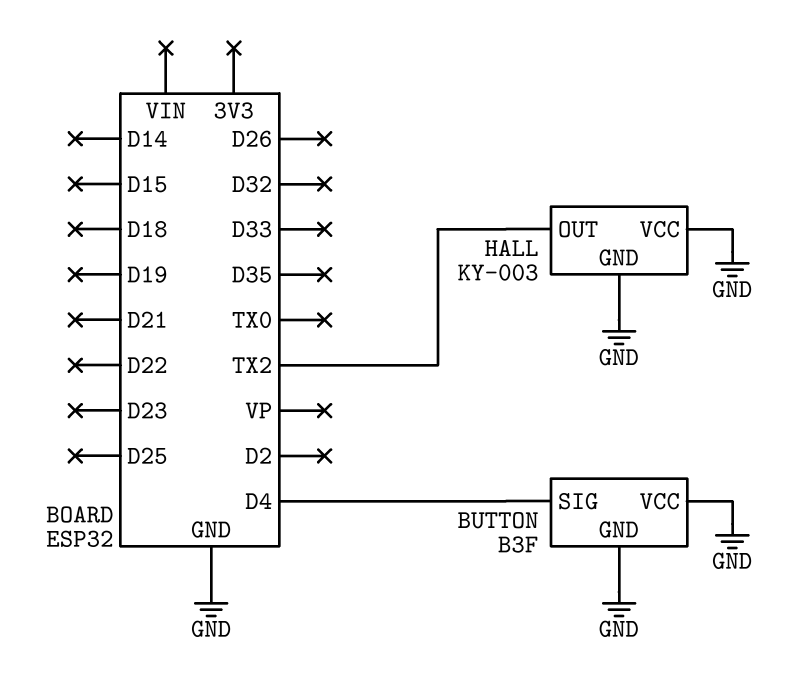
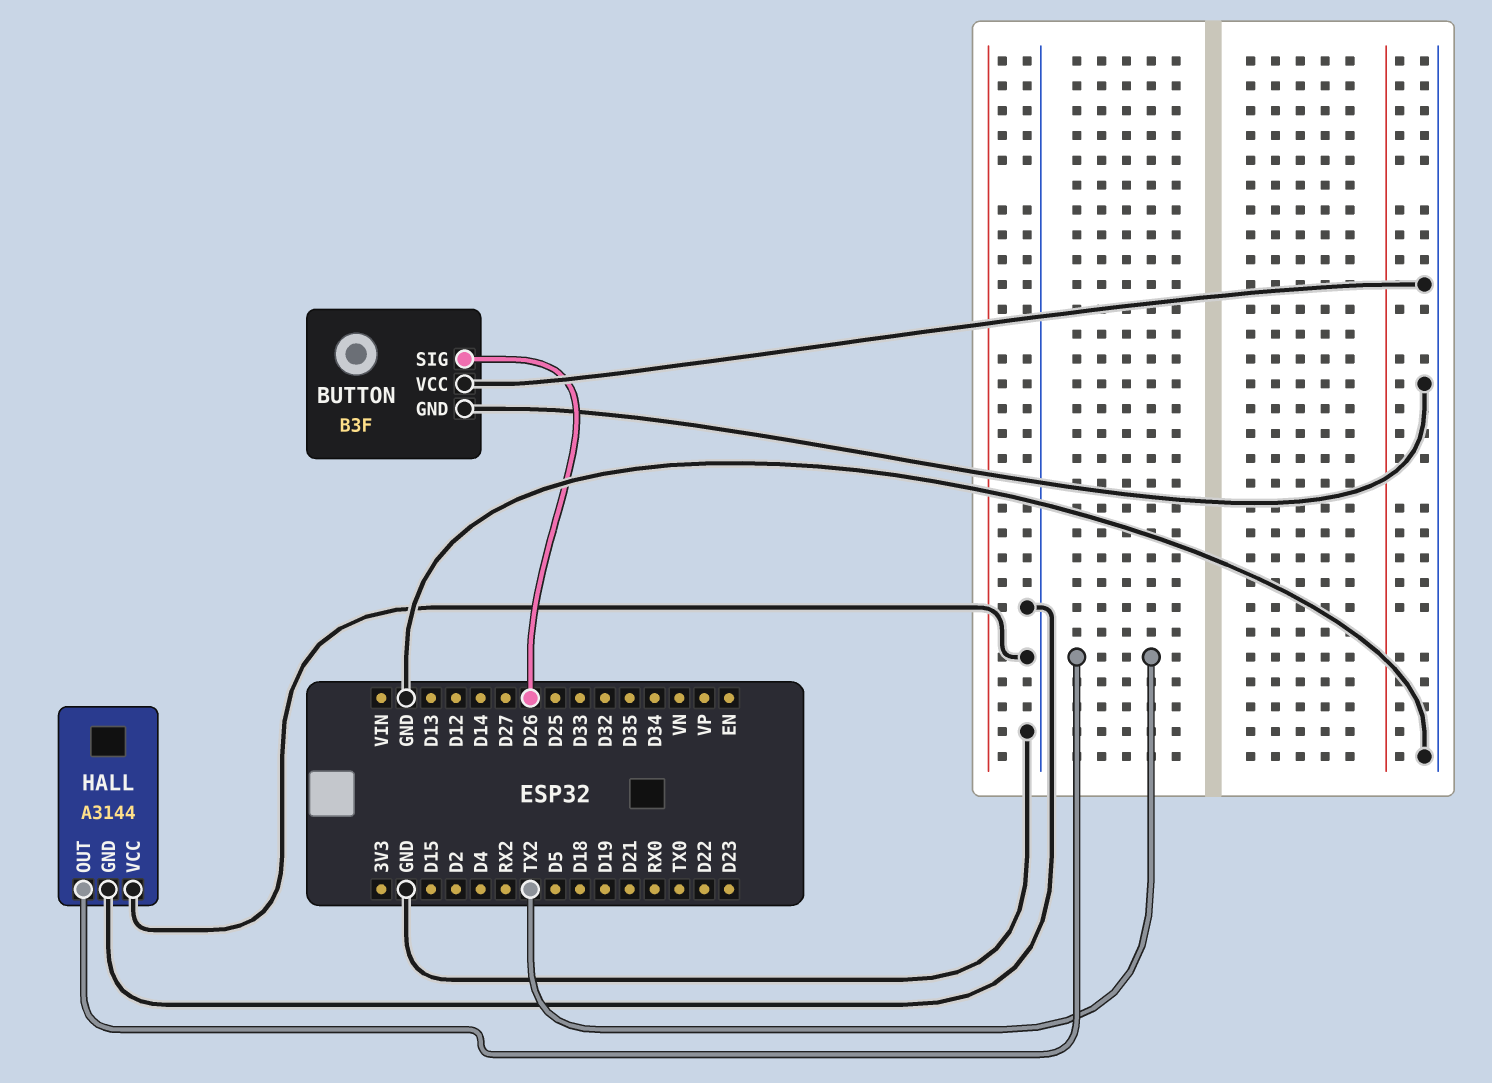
BUTTON pin SIG: D4 -> D26
HALL: KY-003 -> A3144

